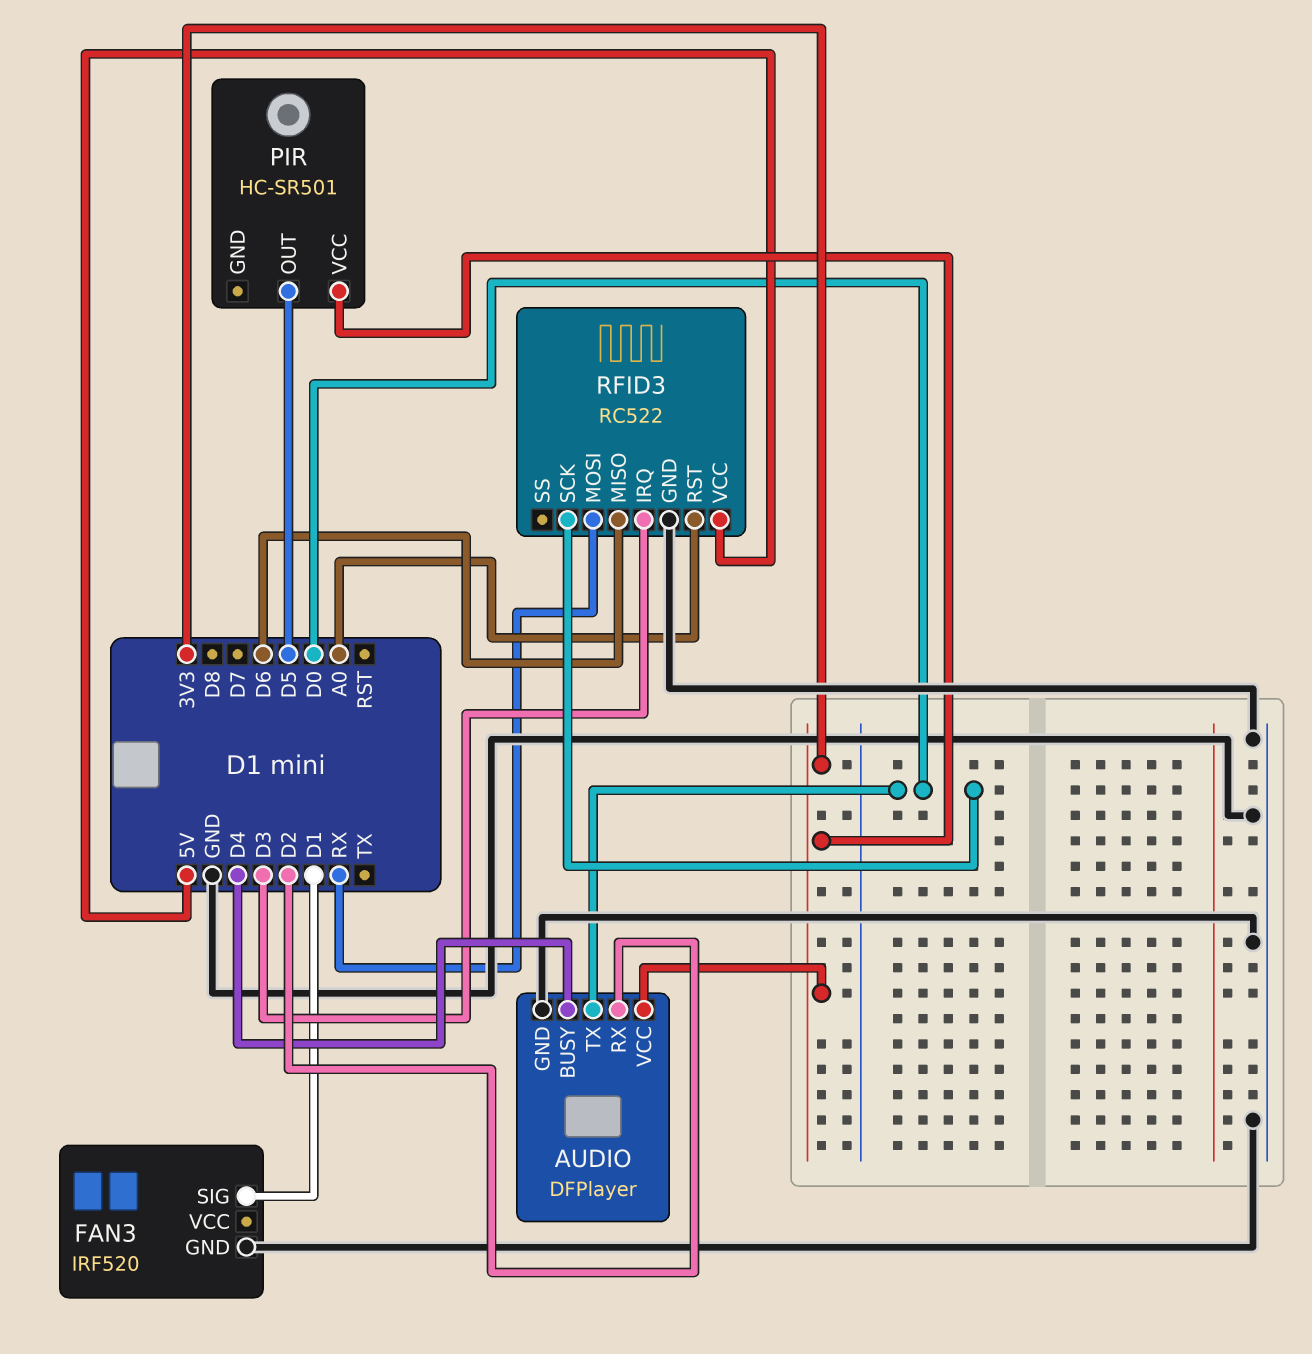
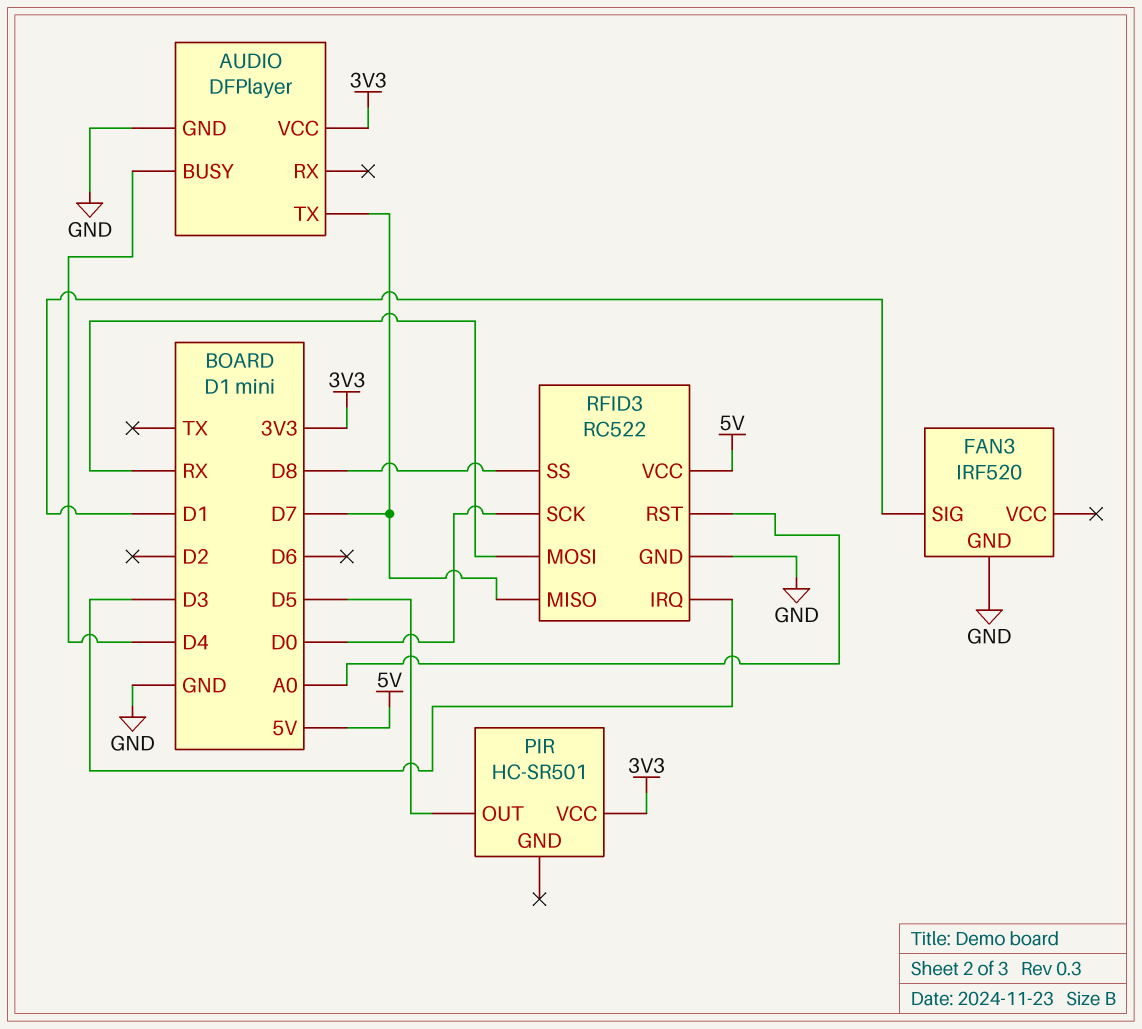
AUDIO pin RX: D2 -> none
AUDIO pin TX: D0 -> D7
RFID3 pin MISO: D6 -> D7
RFID3 pin SS: none -> D8

